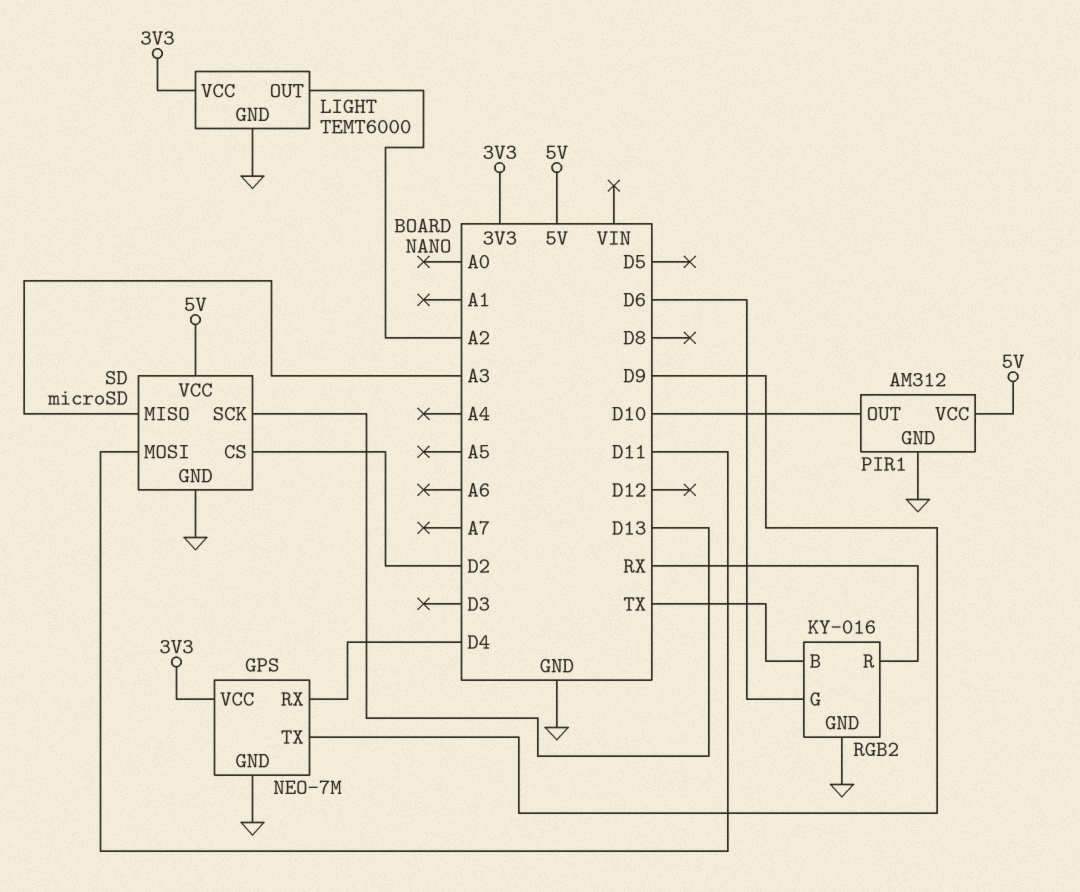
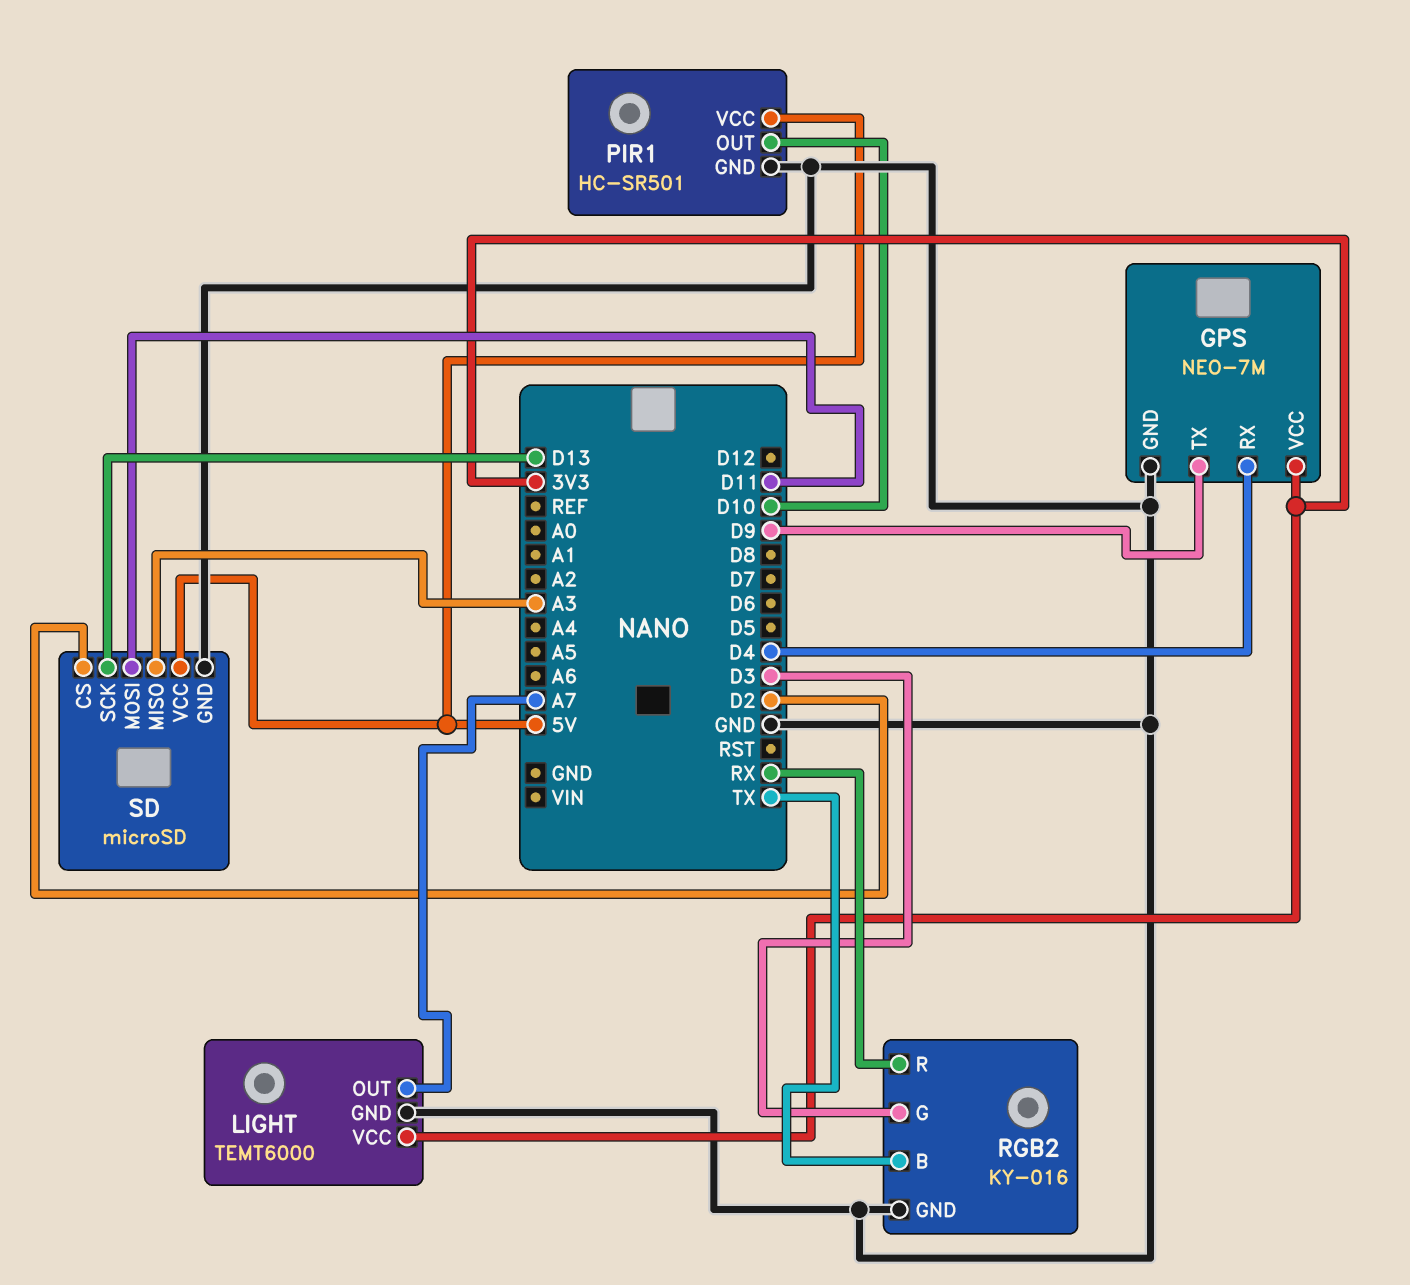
LIGHT pin OUT: A2 -> A7
PIR1: AM312 -> HC-SR501
RGB2 pin G: D6 -> D3

